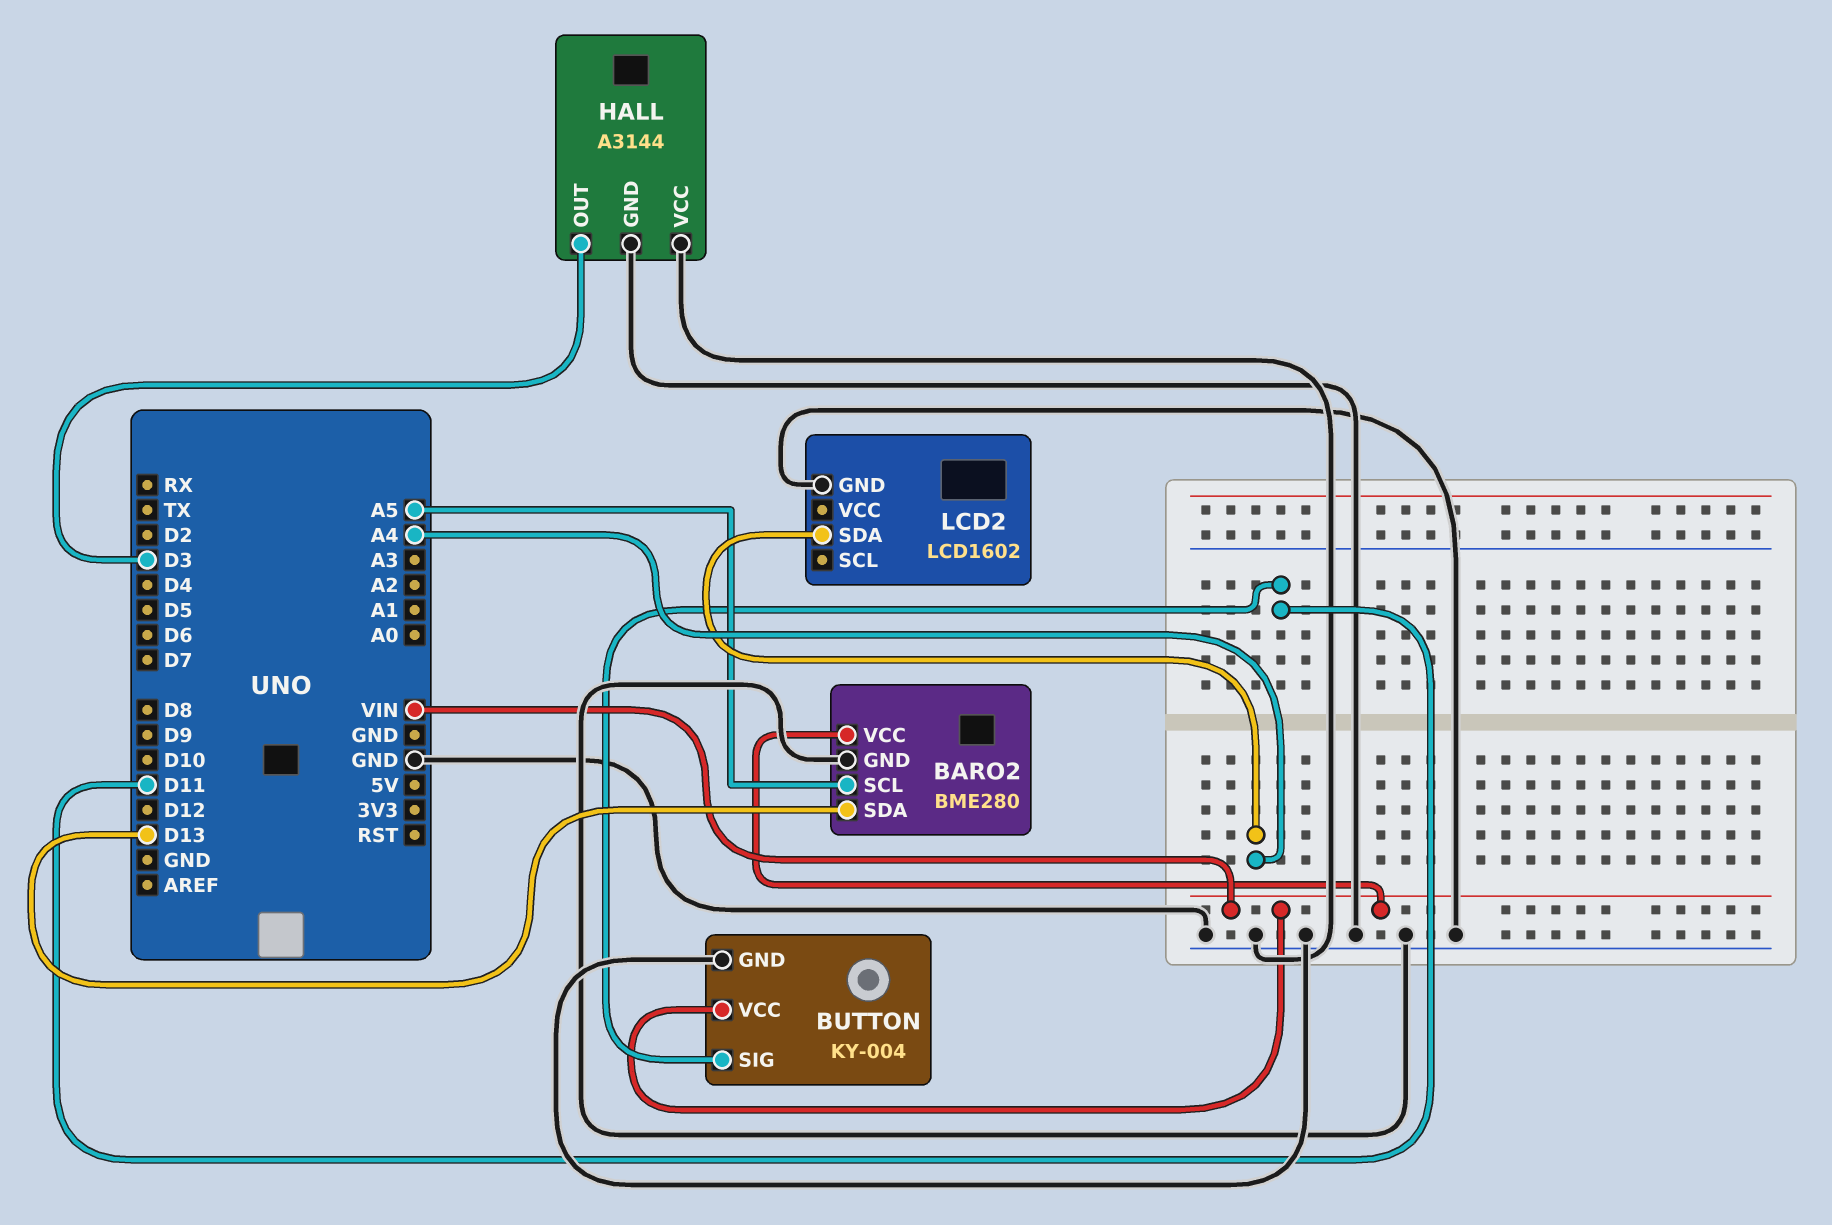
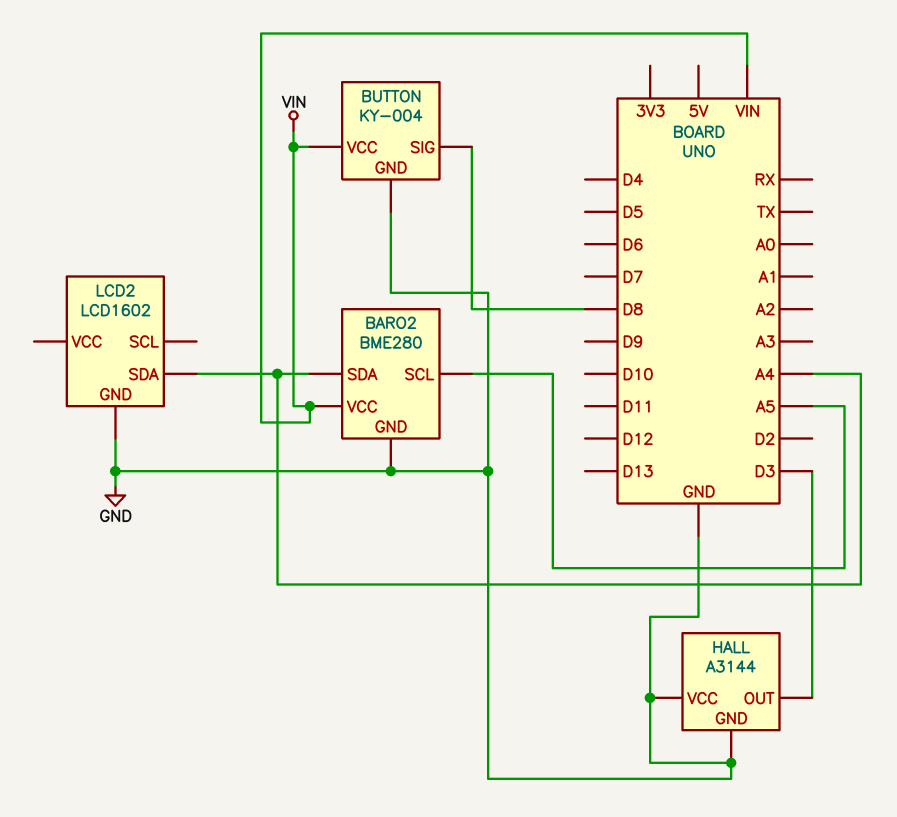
BARO2 pin SDA: D13 -> A4
BUTTON pin SIG: D11 -> D8

